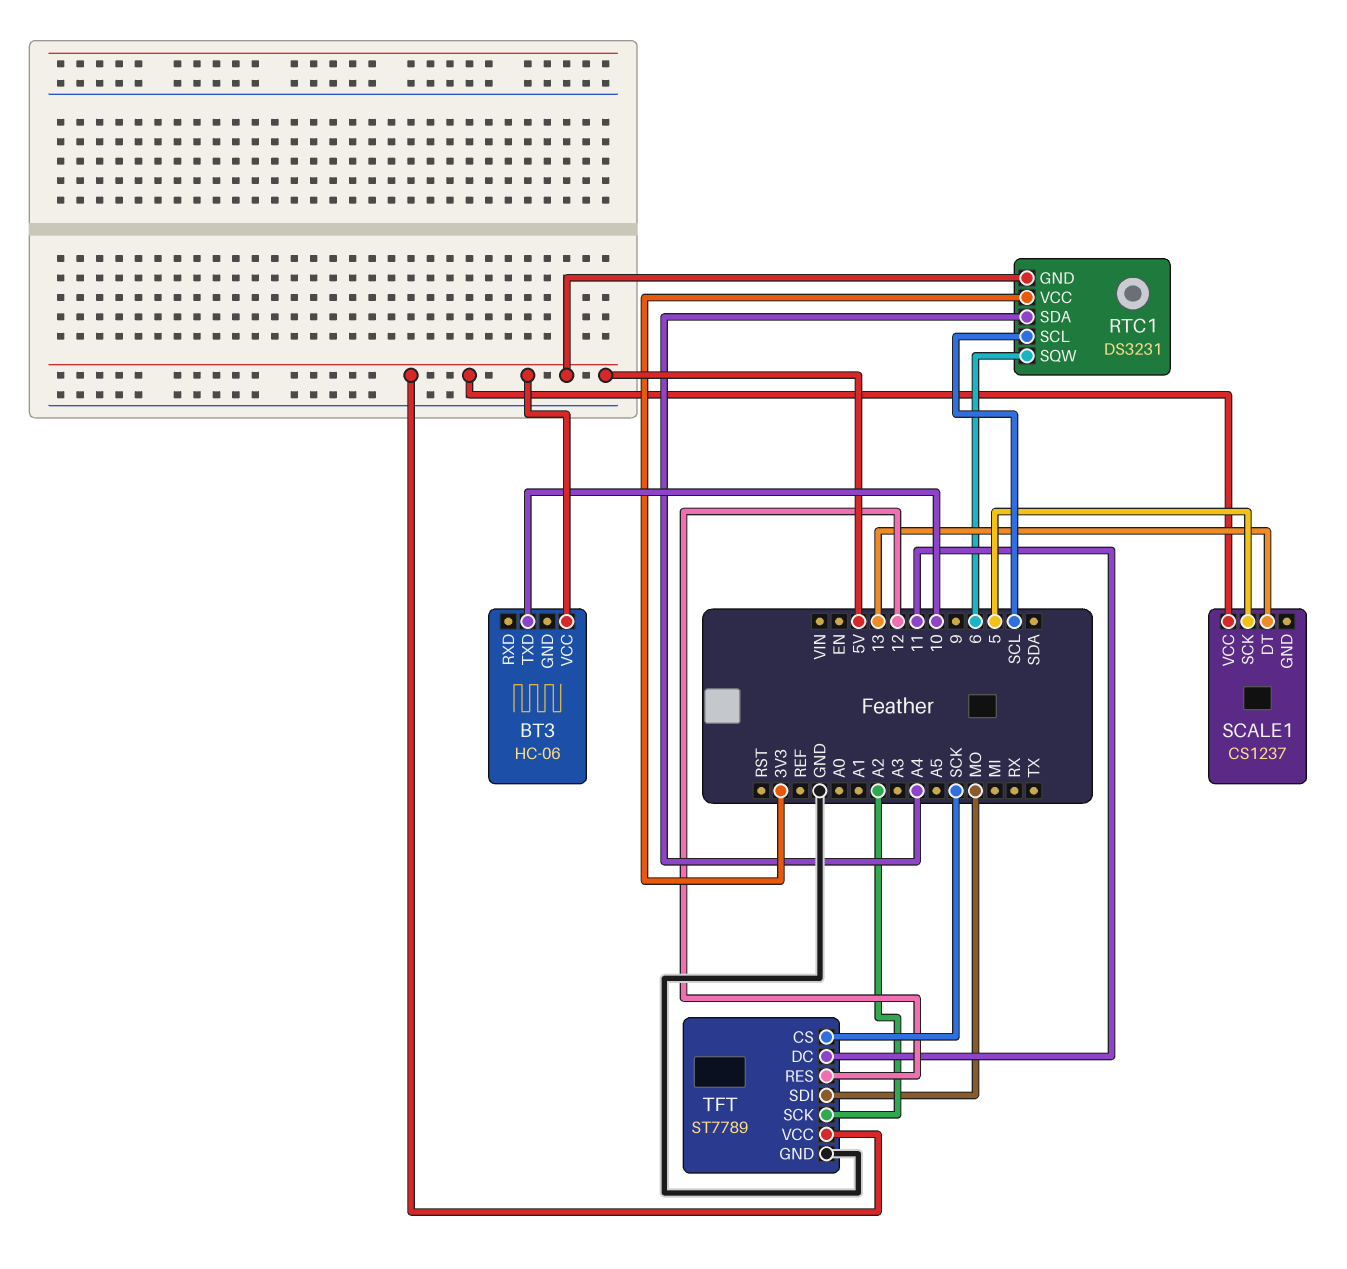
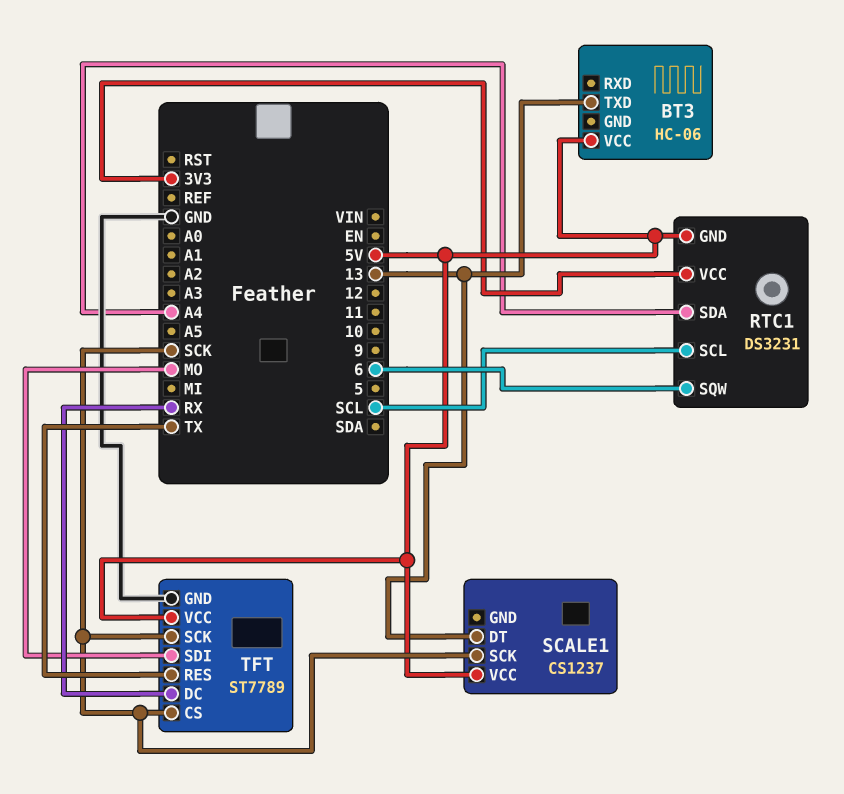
BT3 pin TXD: 10 -> 13
SCALE1 pin SCK: 5 -> SCK
TFT pin DC: 11 -> RX
TFT pin RES: 12 -> TX
TFT pin SCK: A2 -> SCK

